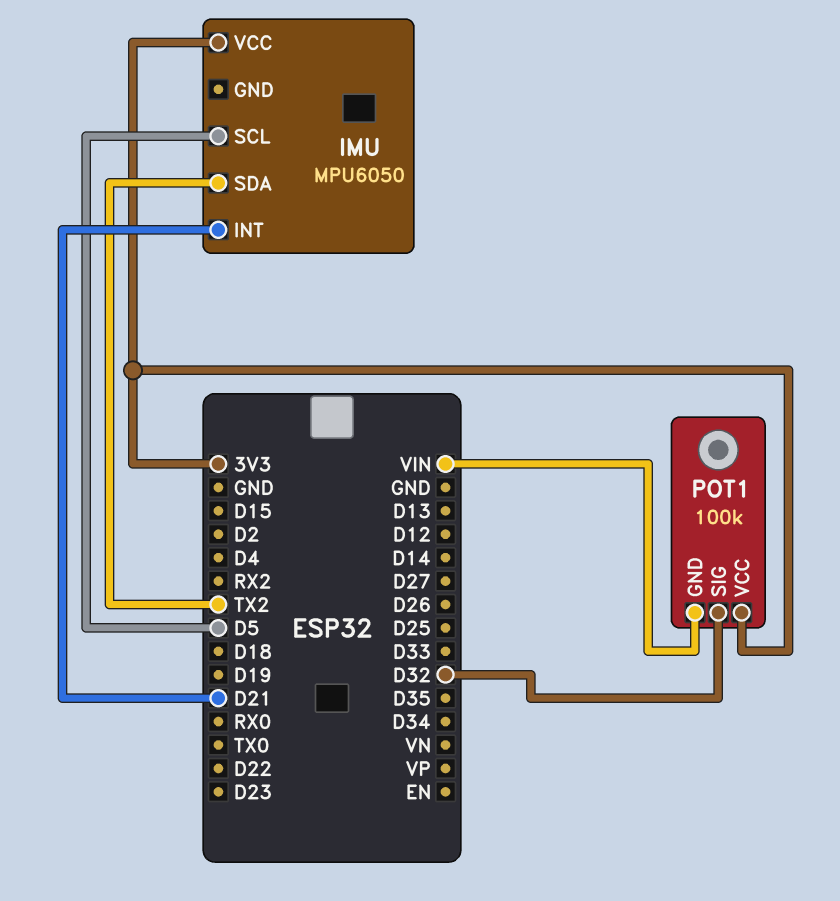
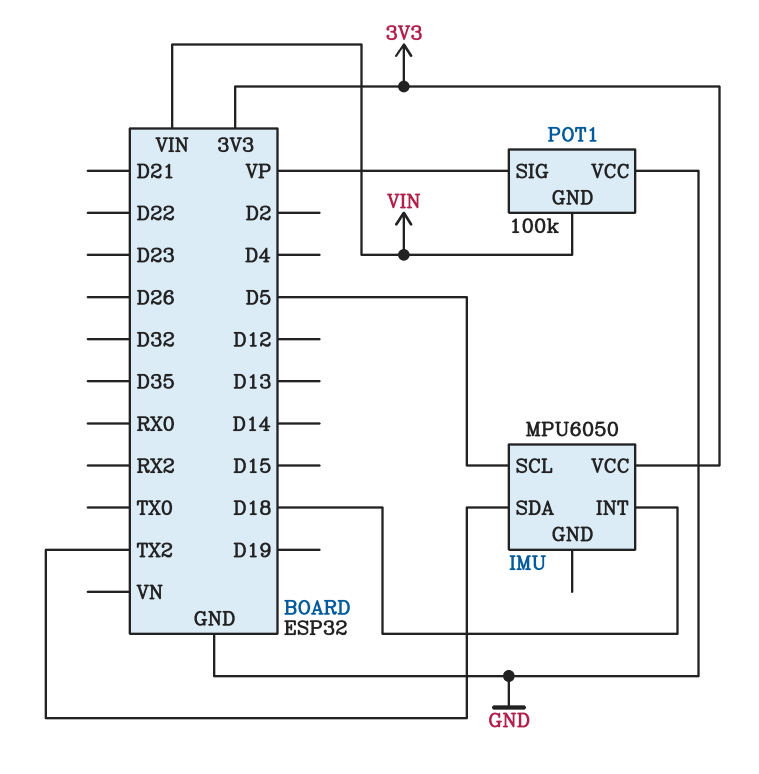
IMU pin INT: D21 -> D18
POT1 pin SIG: D32 -> VP
POT1 pin VCC: 3V3 -> GND

